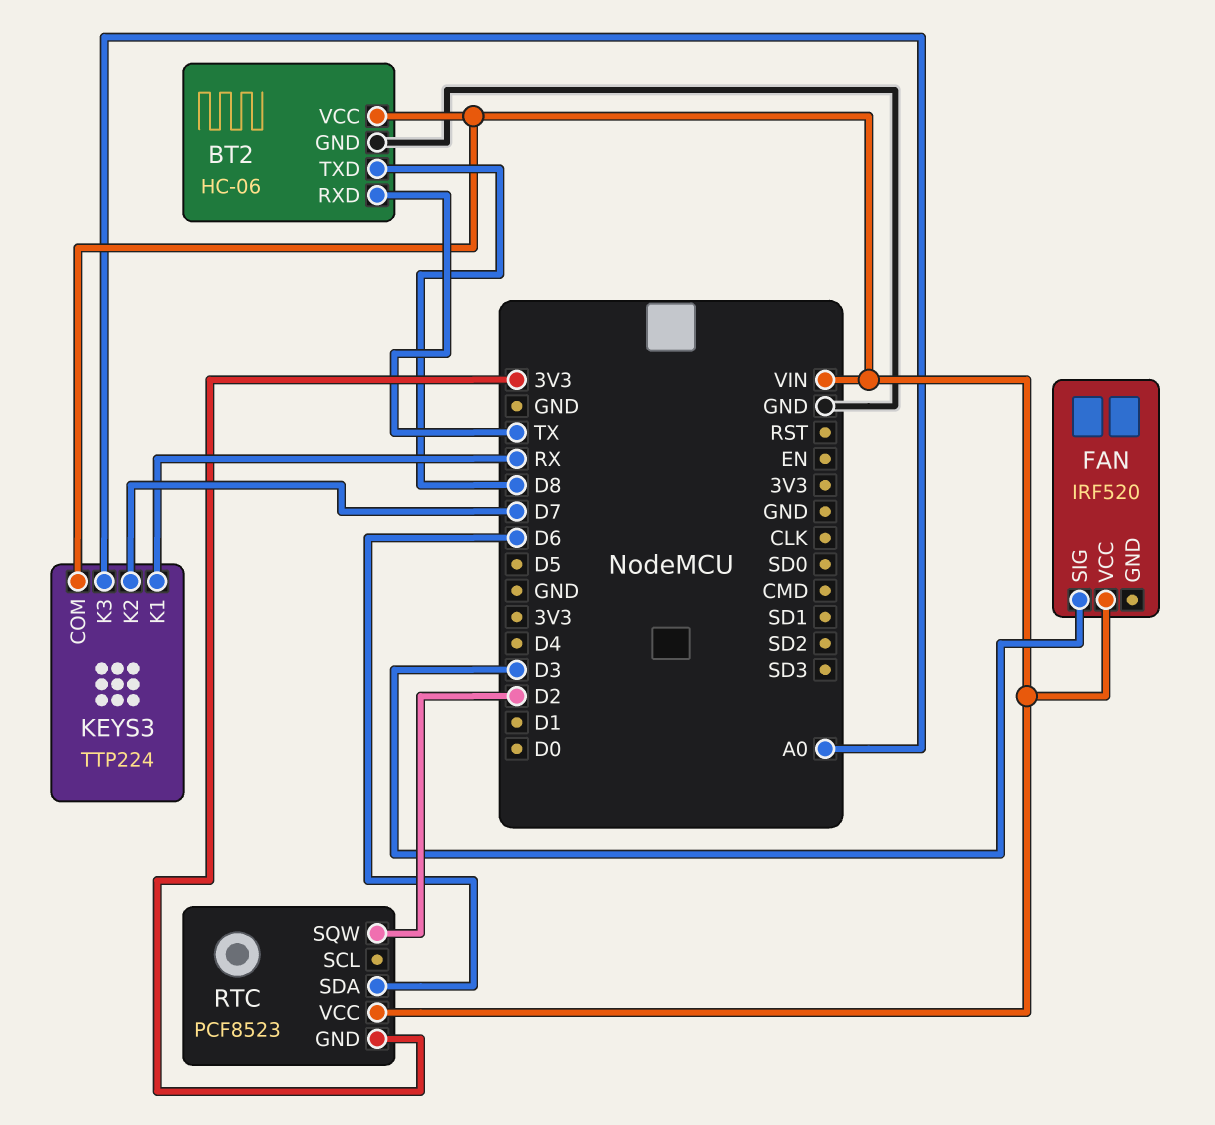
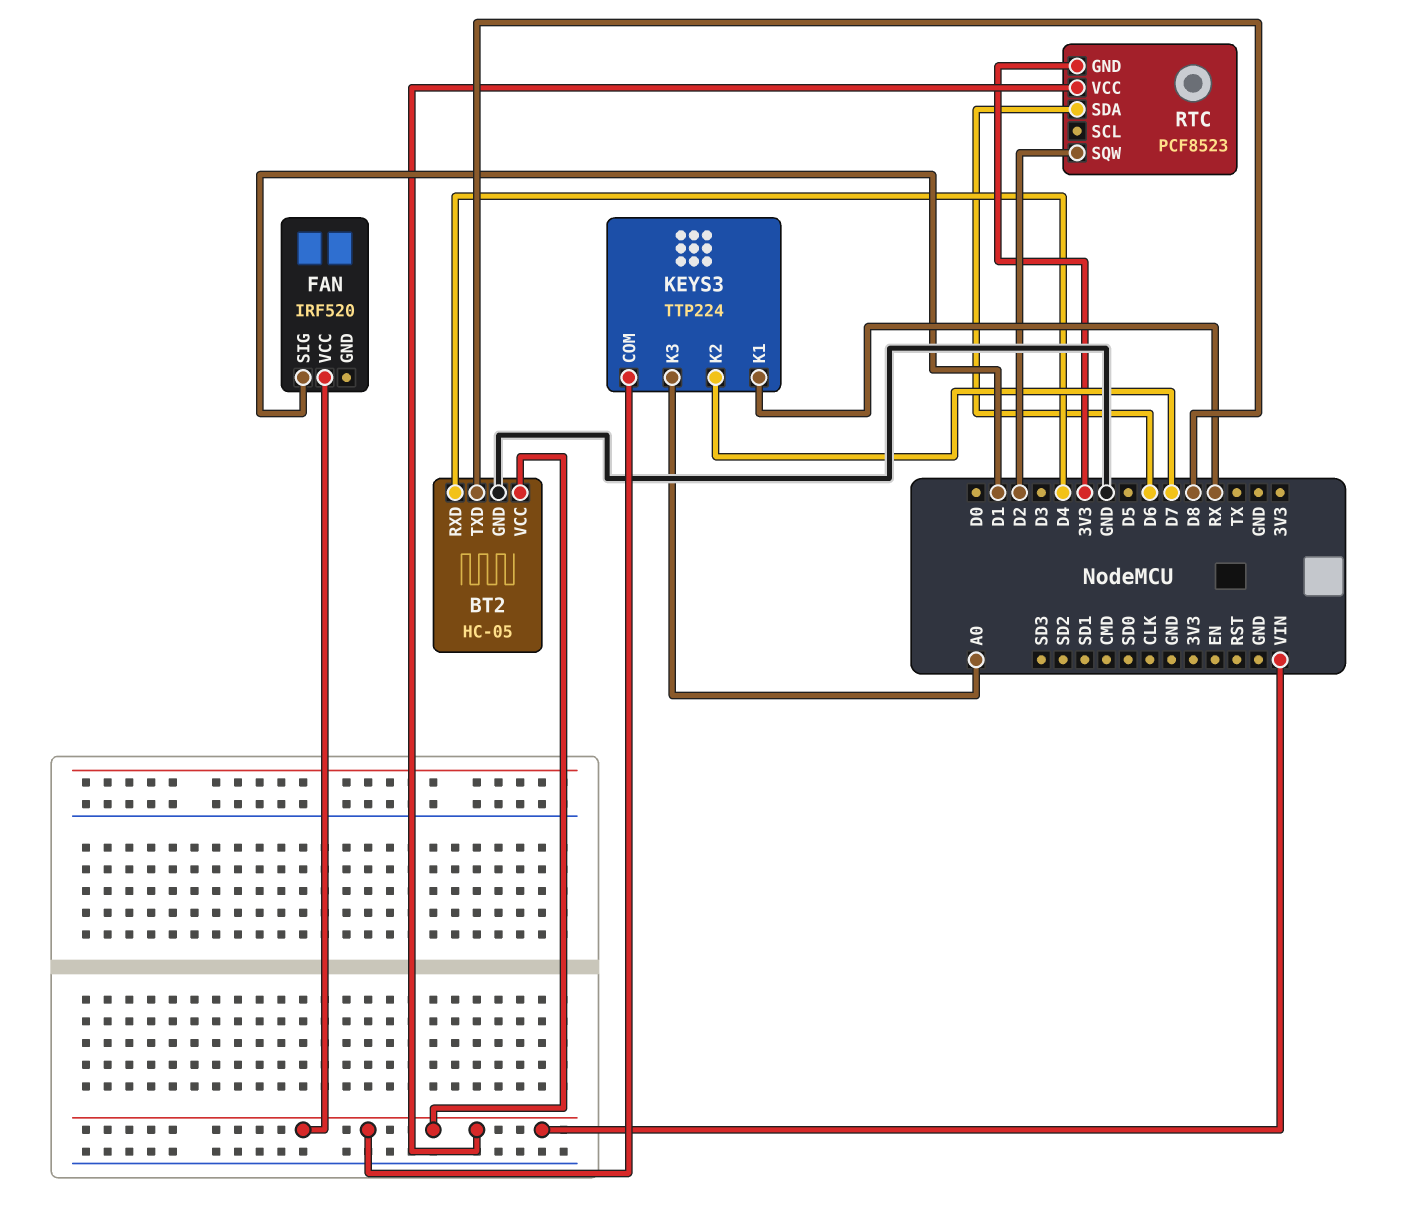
BT2: HC-06 -> HC-05
BT2 pin RXD: TX -> D4
FAN pin SIG: D3 -> D1

